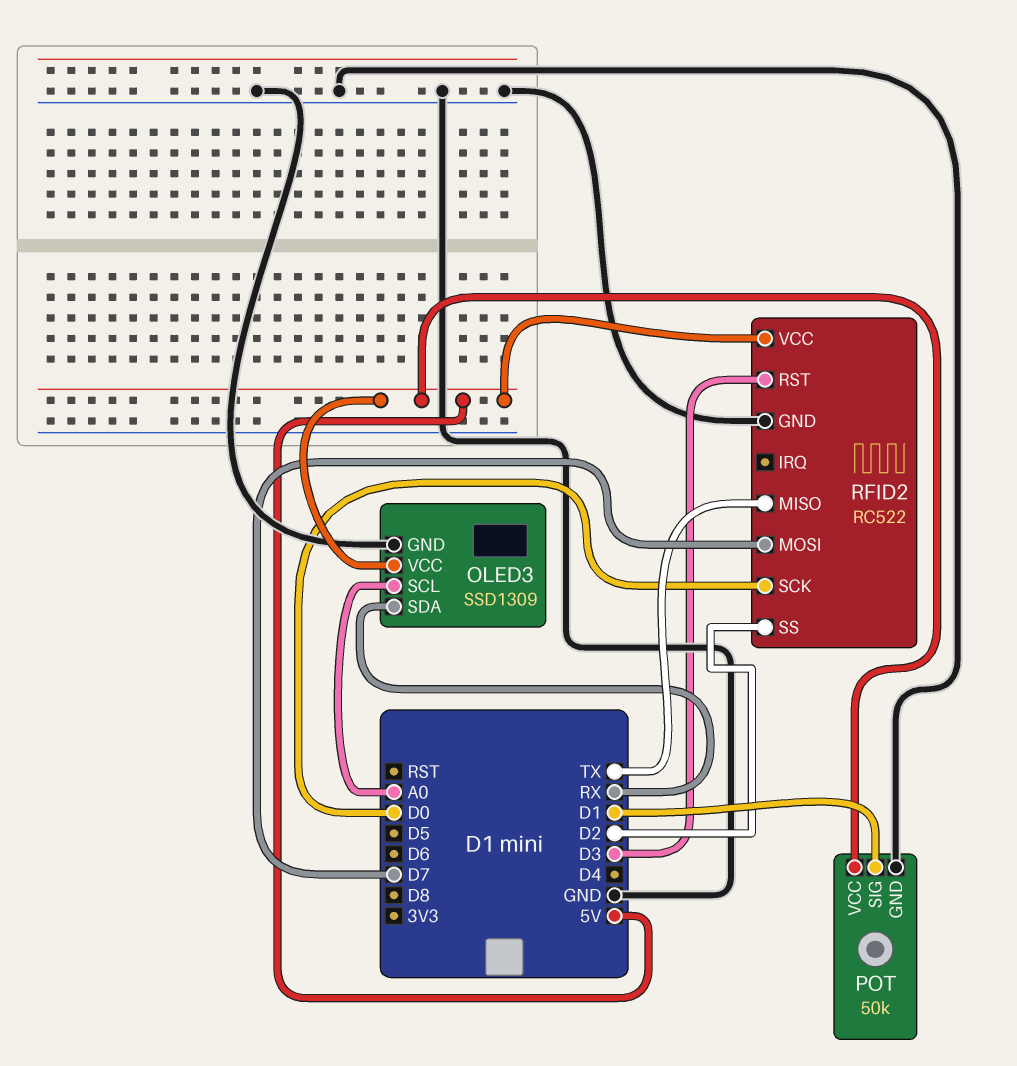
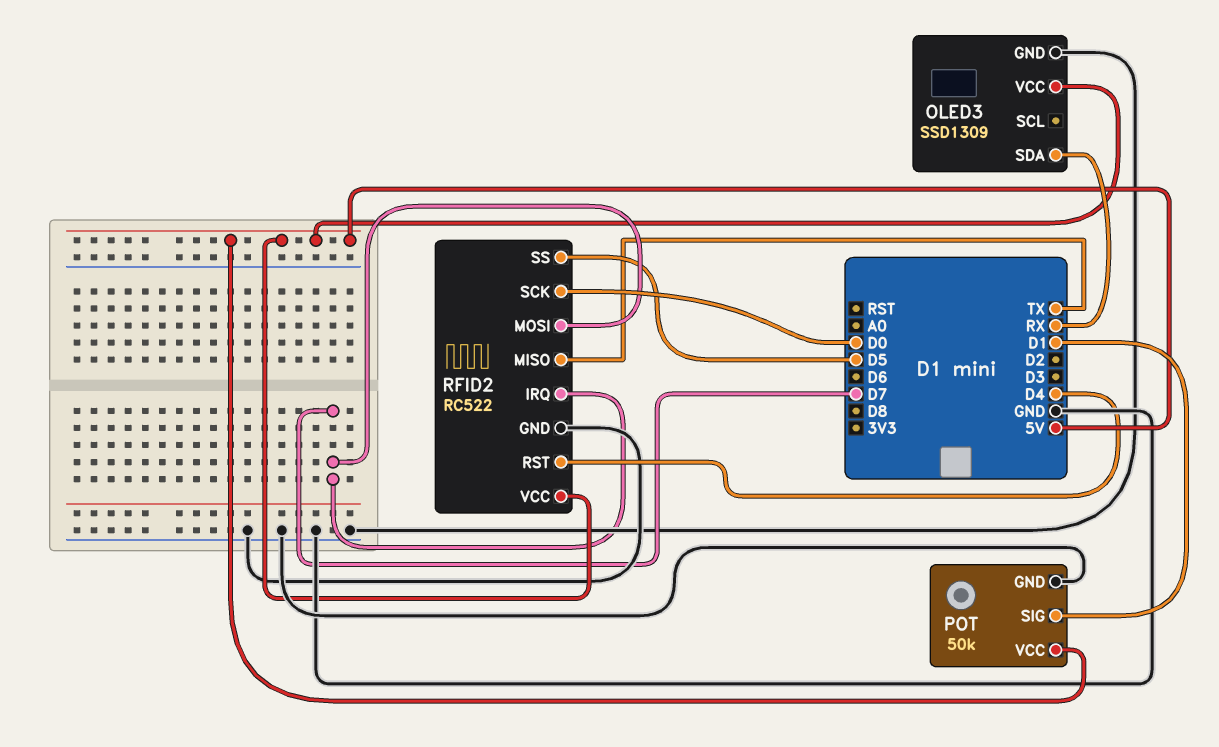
OLED3 pin SCL: A0 -> none
RFID2 pin IRQ: none -> D7
RFID2 pin RST: D3 -> D4
RFID2 pin SS: D2 -> D5

